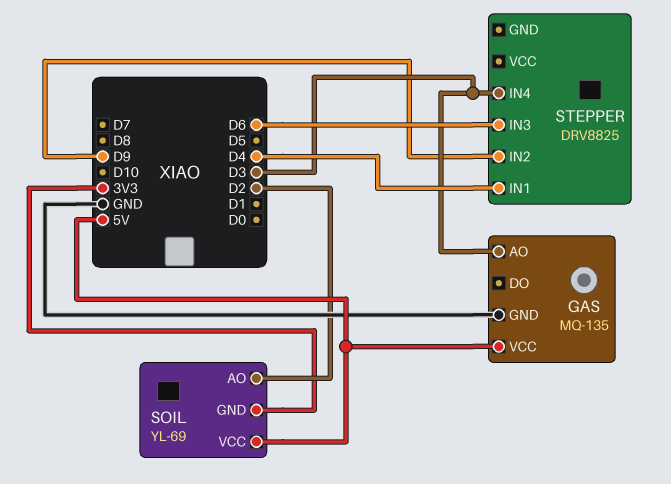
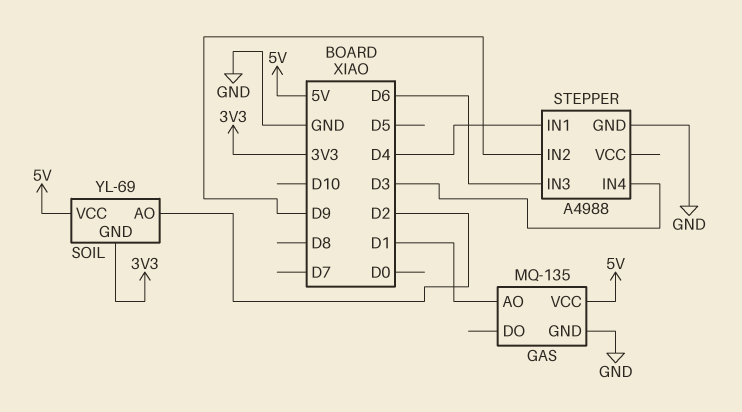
GAS pin AO: D3 -> D1
STEPPER: DRV8825 -> A4988
STEPPER pin GND: none -> GND

